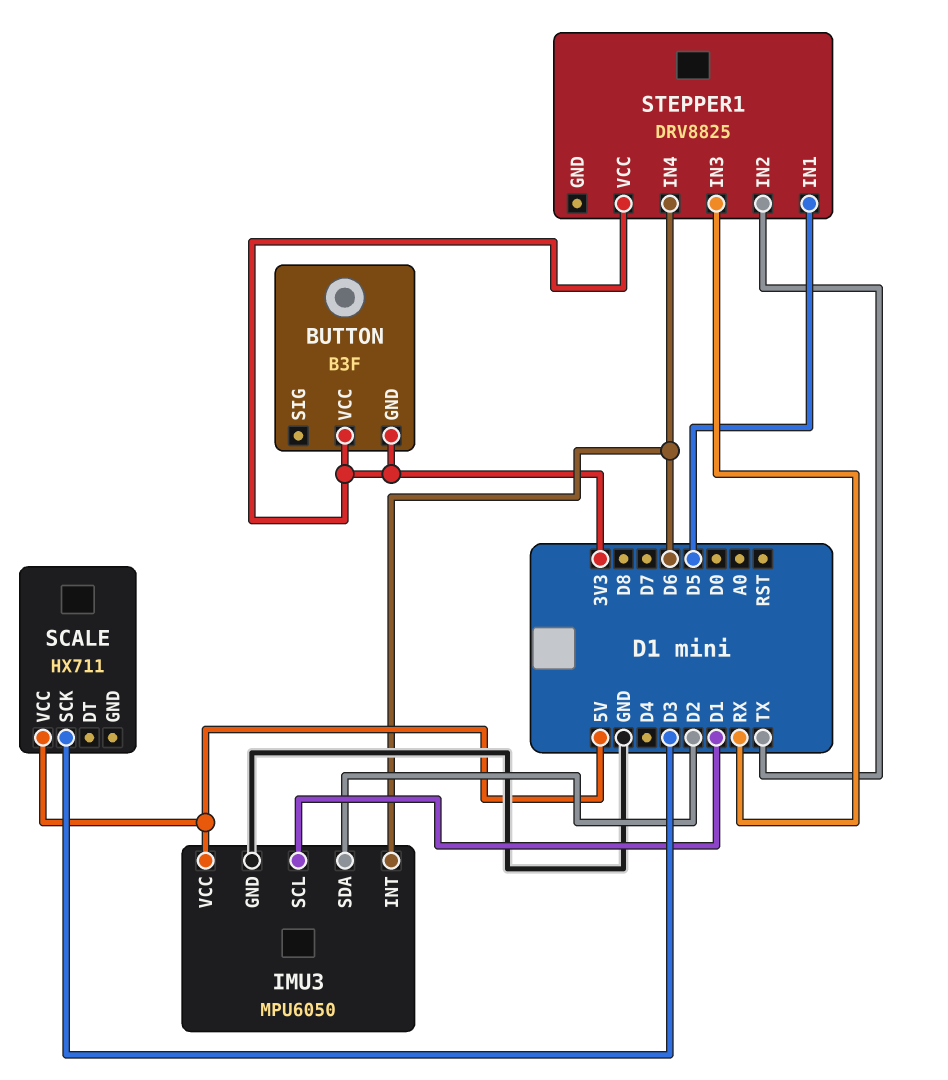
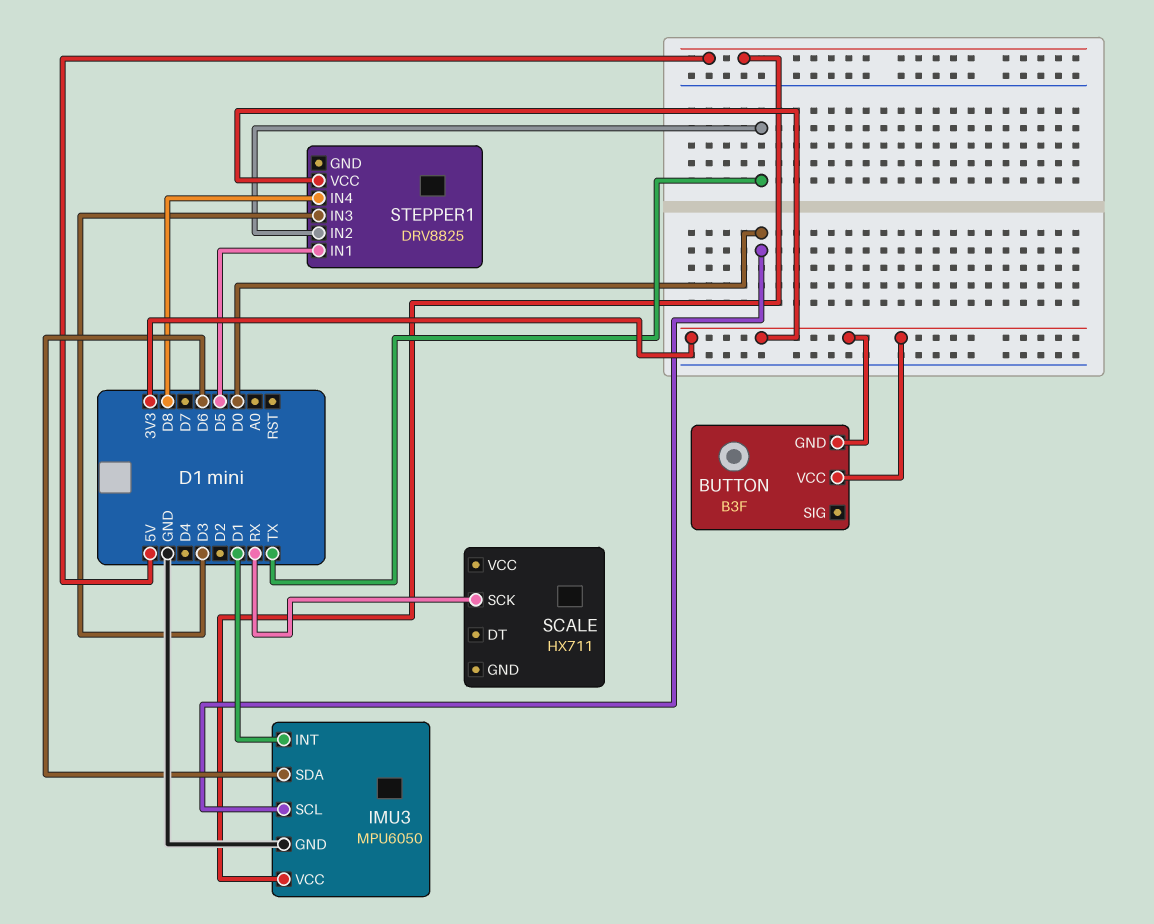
IMU3 pin INT: D6 -> D1
IMU3 pin SCL: D1 -> D0
IMU3 pin SDA: D2 -> D6
SCALE pin SCK: D3 -> RX
SCALE pin VCC: 5V -> none
STEPPER1 pin IN3: RX -> D3
STEPPER1 pin IN4: D6 -> D8

